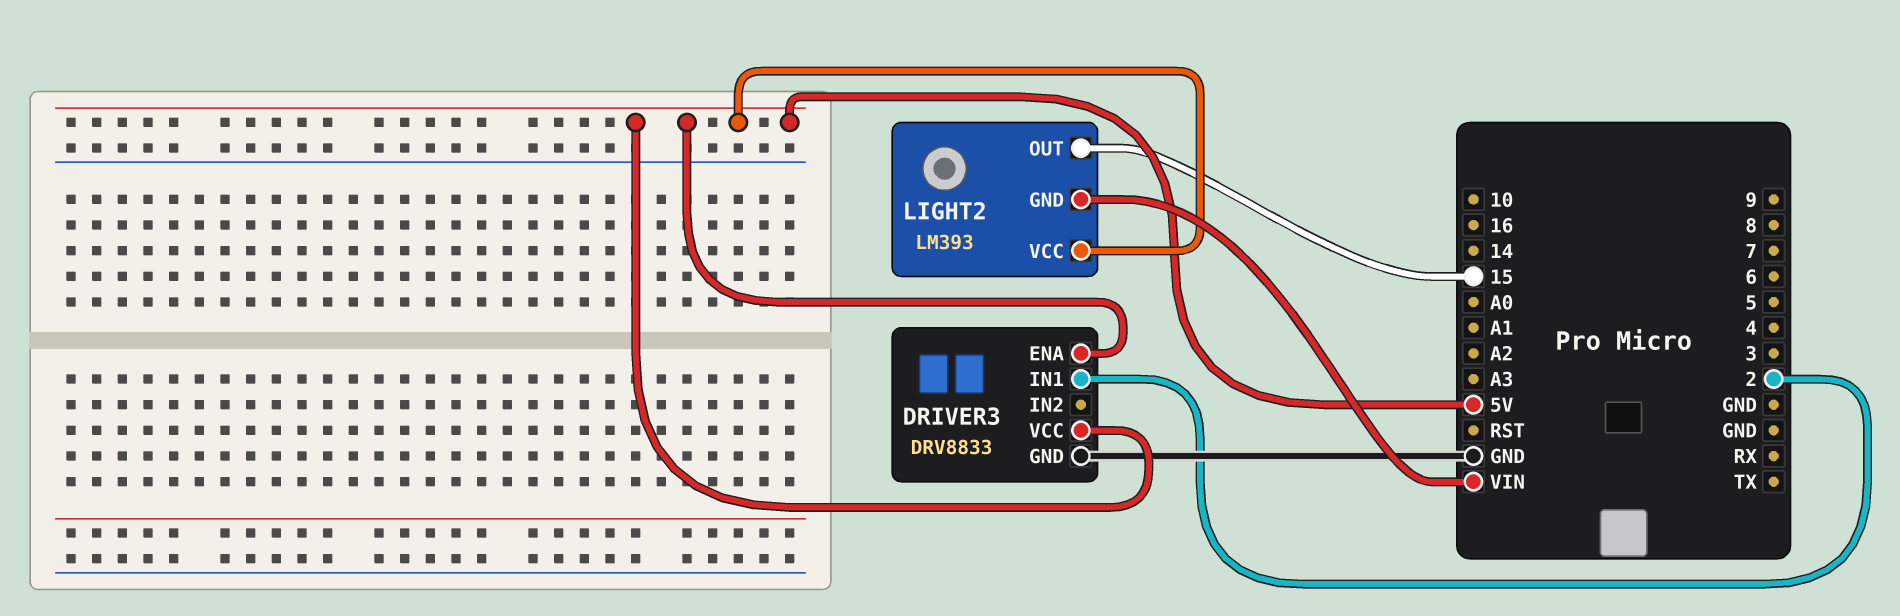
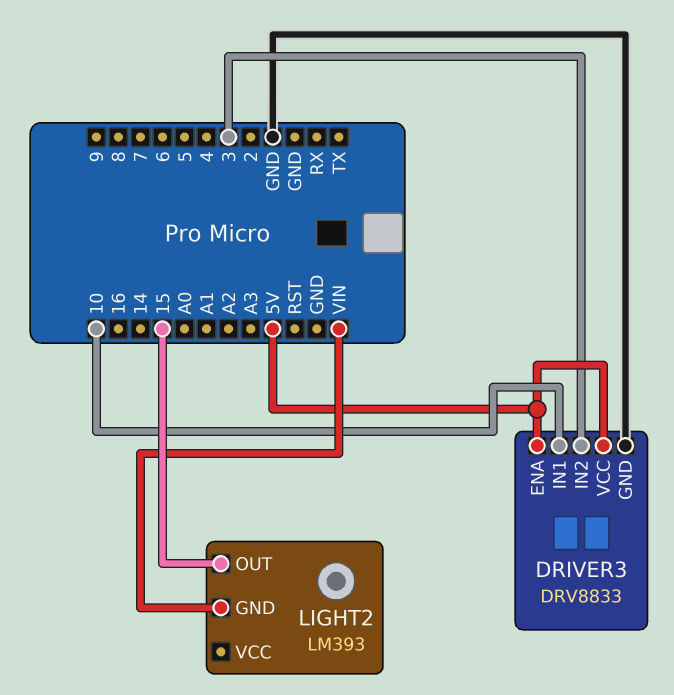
DRIVER3 pin IN1: 2 -> 10
DRIVER3 pin IN2: none -> 3
LIGHT2 pin VCC: 5V -> none

